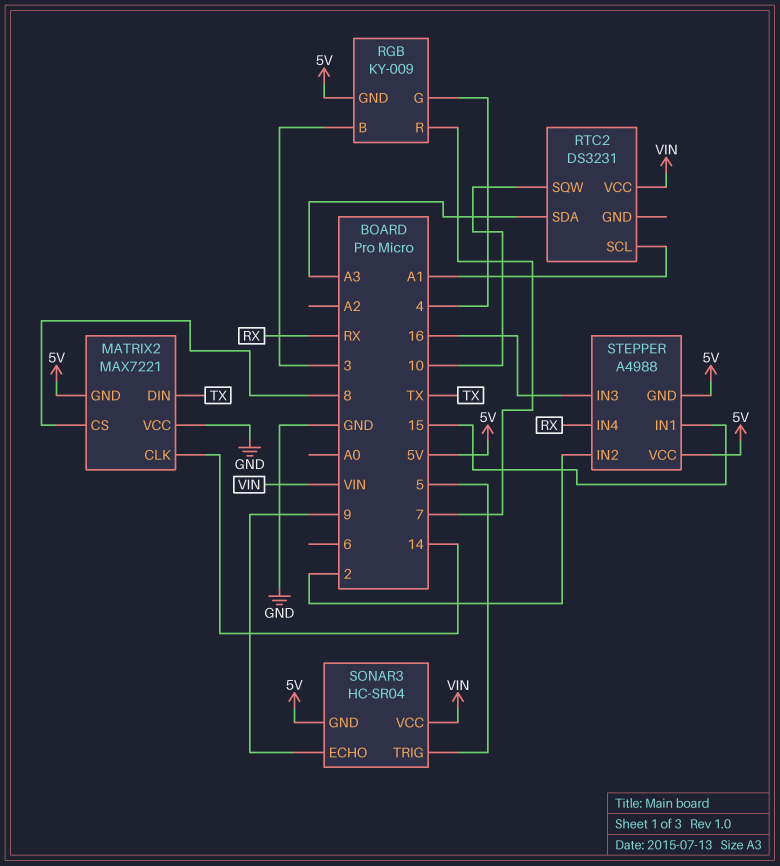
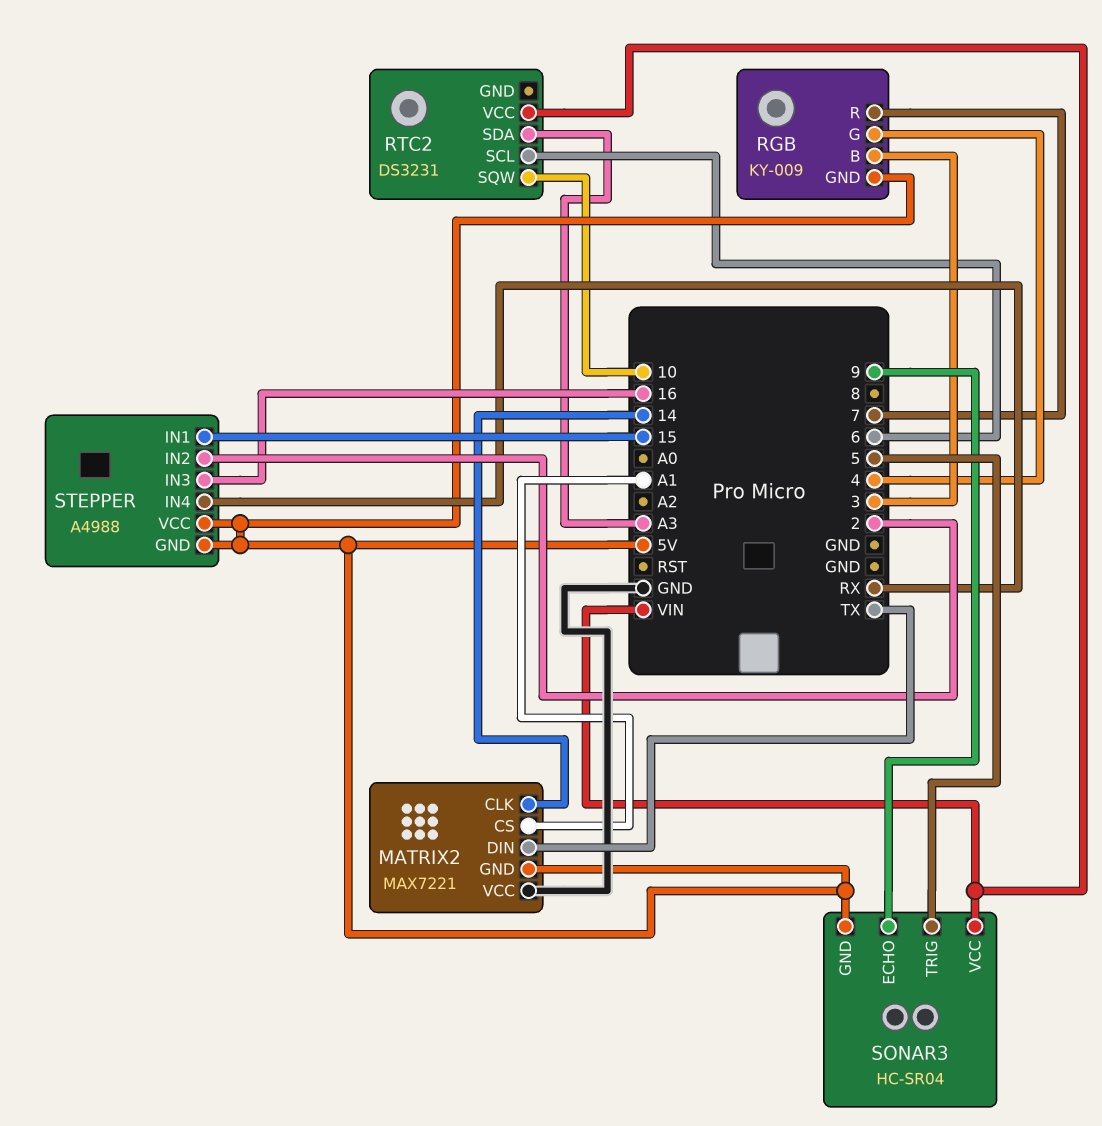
MATRIX2 pin CS: 8 -> A1
RTC2 pin SCL: A1 -> 6

